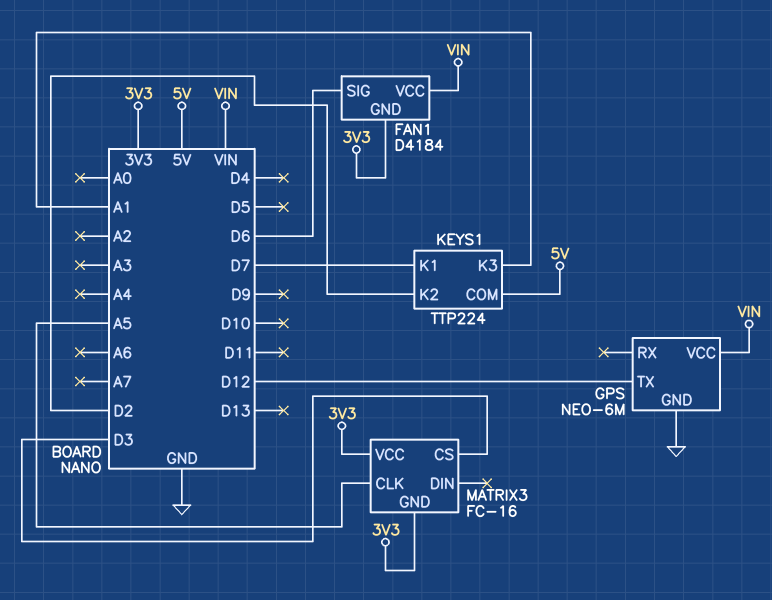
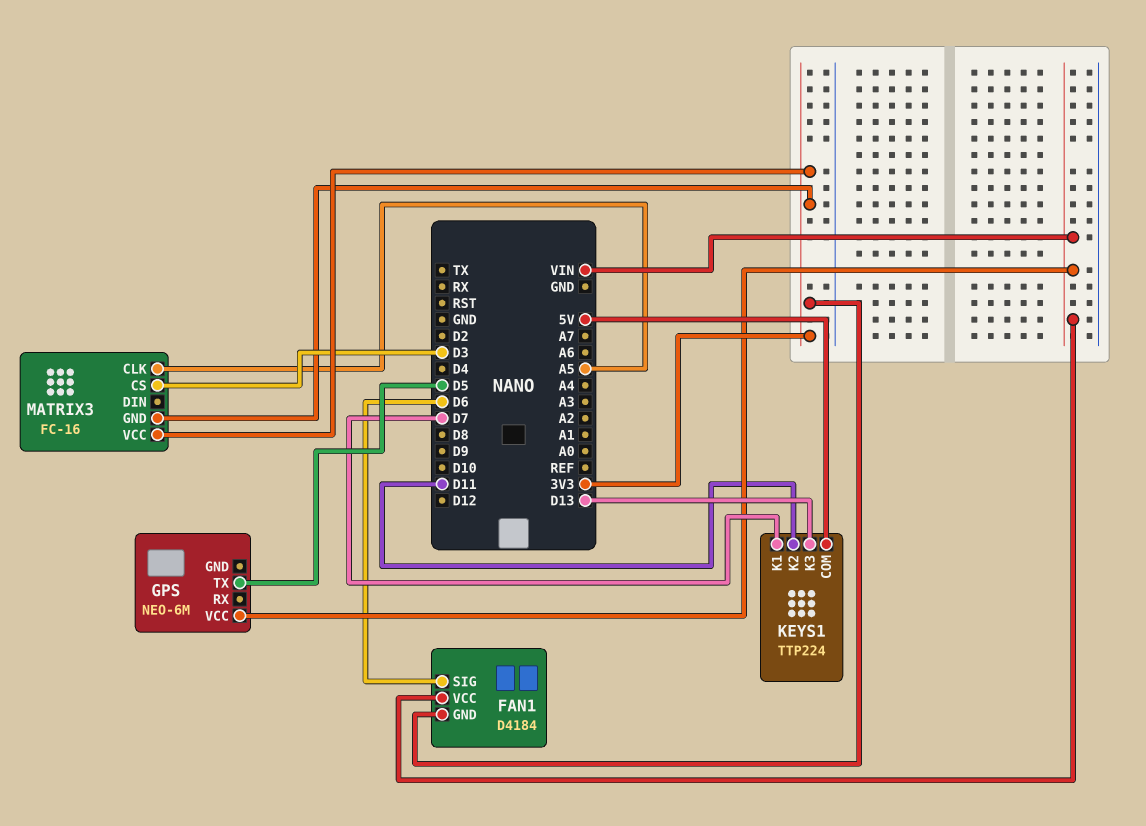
GPS pin GND: GND -> none
GPS pin TX: D12 -> D5
KEYS1 pin K2: D2 -> D11
KEYS1 pin K3: A1 -> D13

